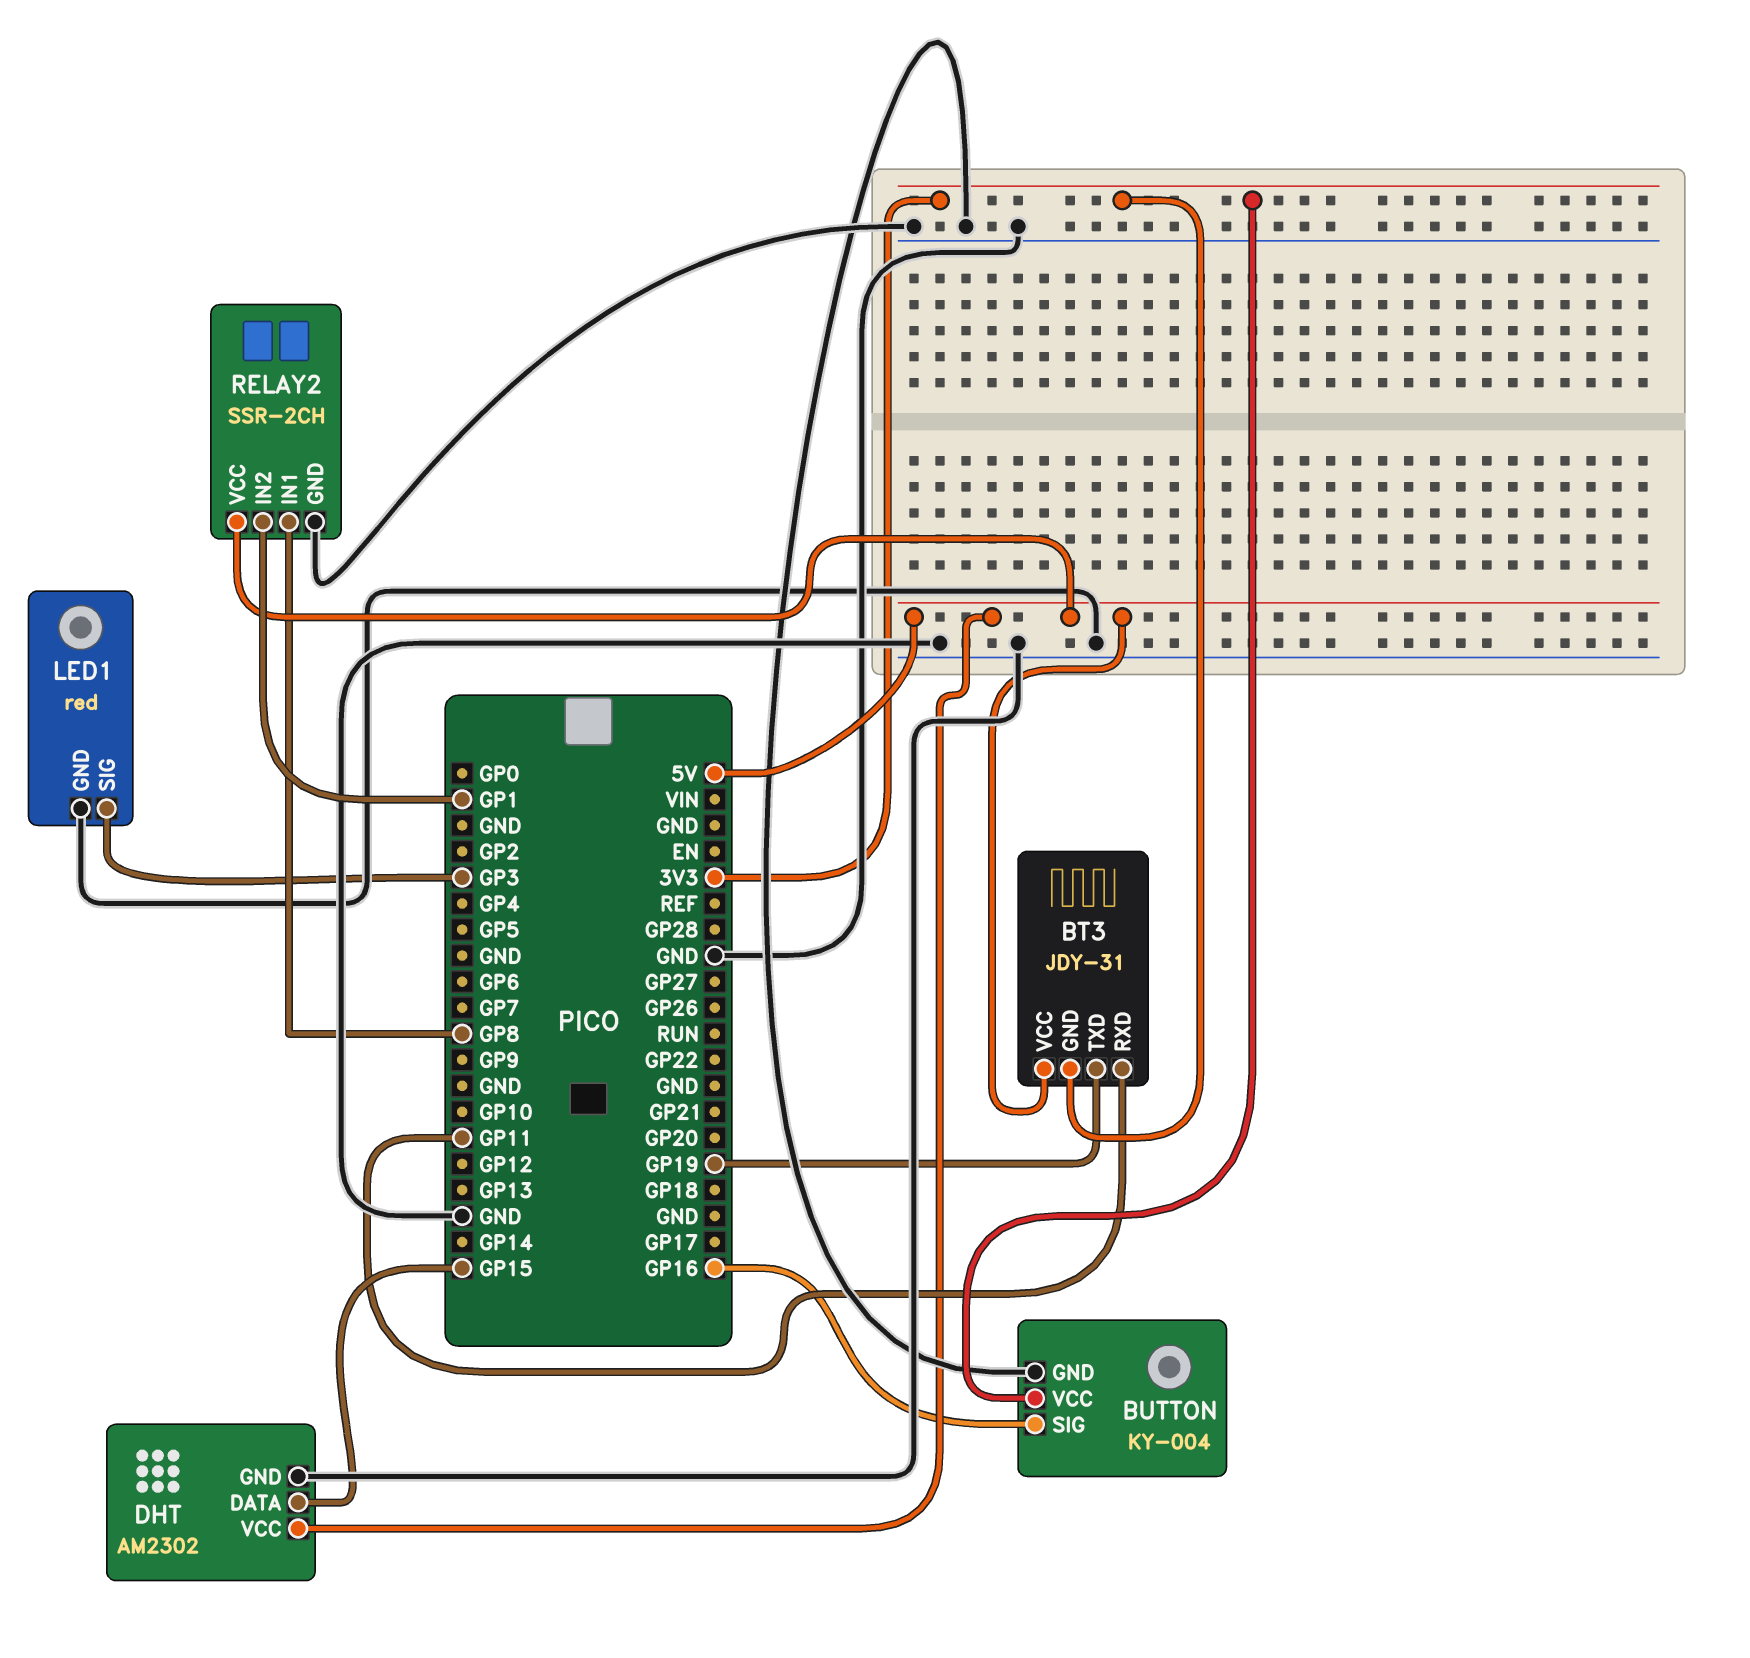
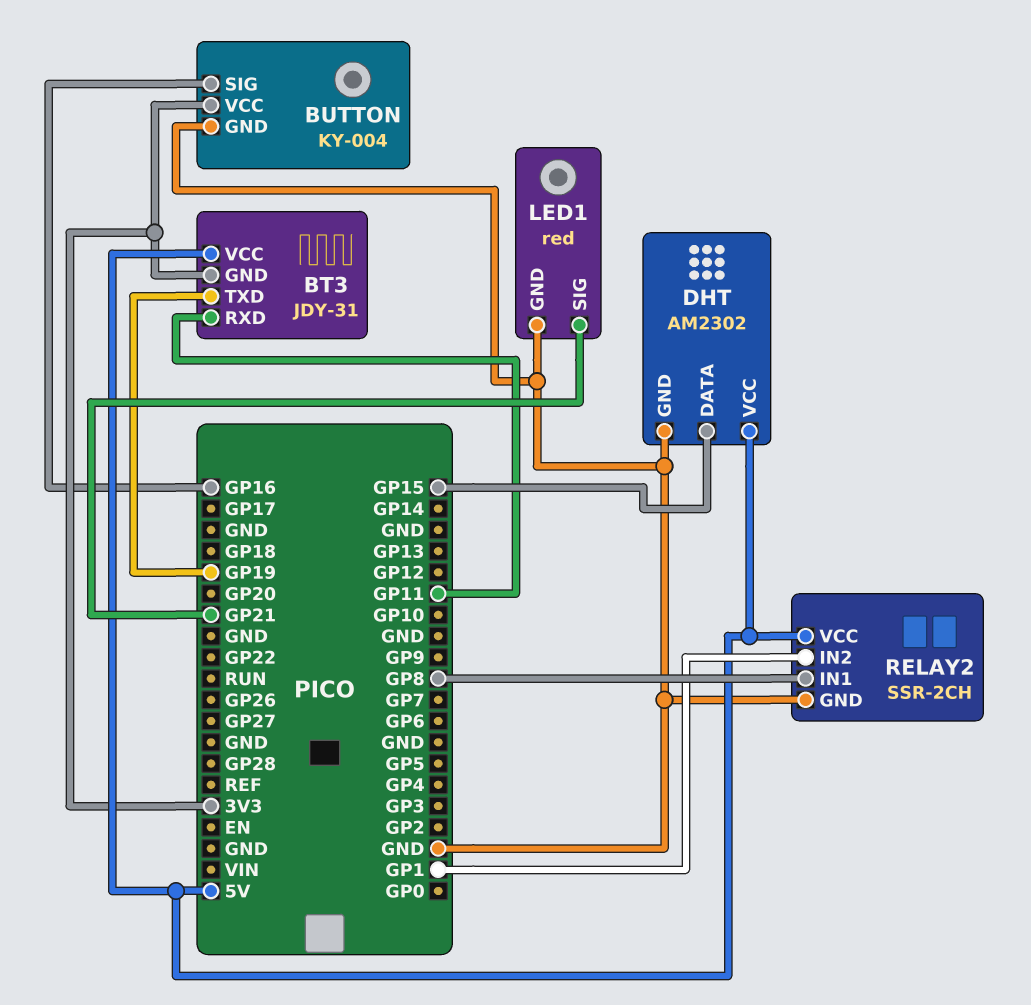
LED1 pin SIG: GP3 -> GP21

